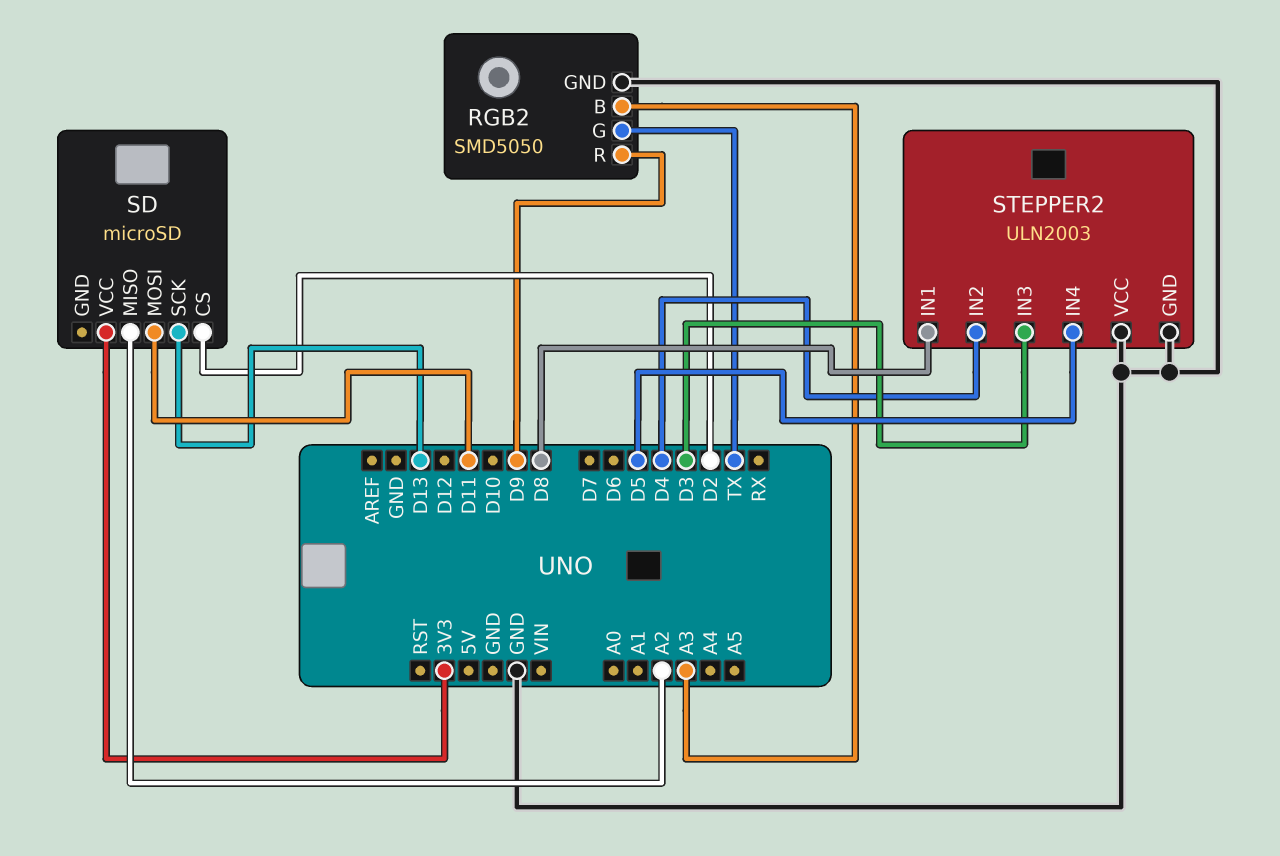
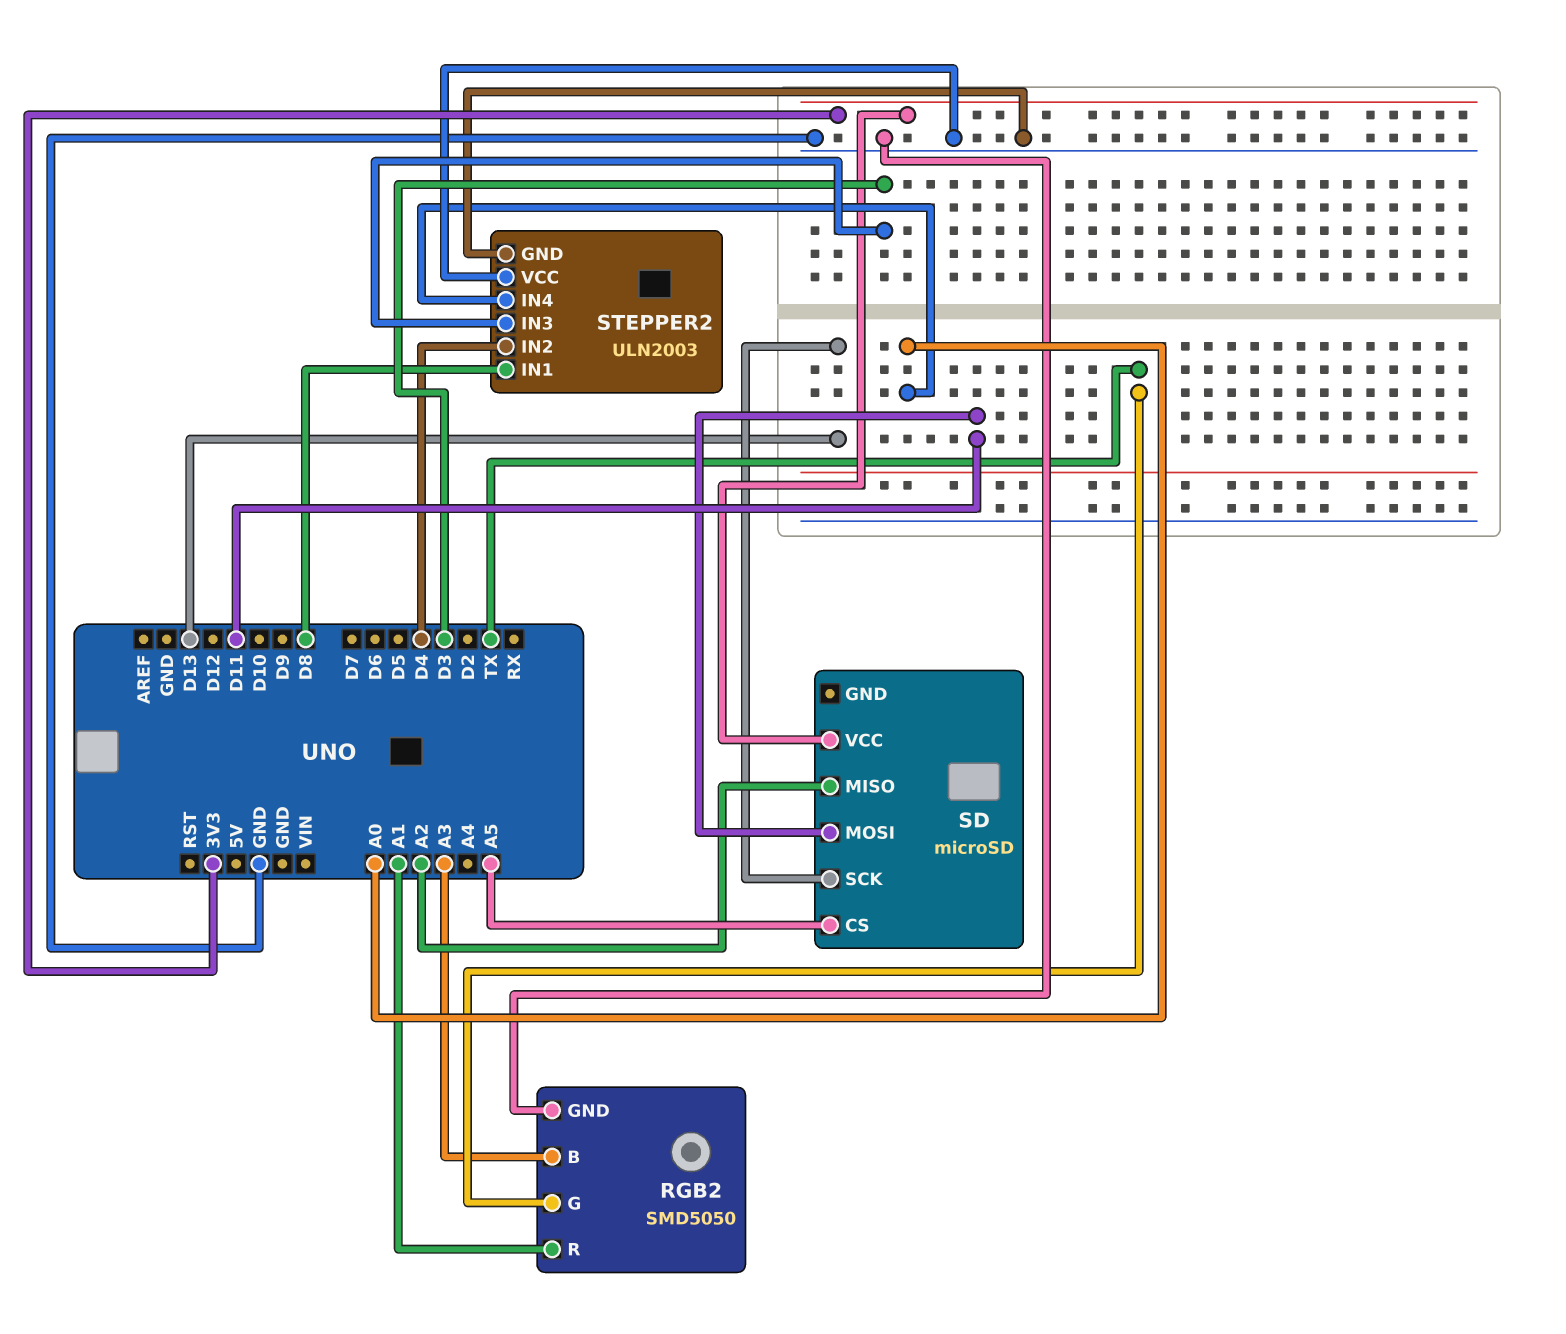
RGB2 pin R: D9 -> A1
SD pin CS: D2 -> A5
STEPPER2 pin IN4: D5 -> A0

